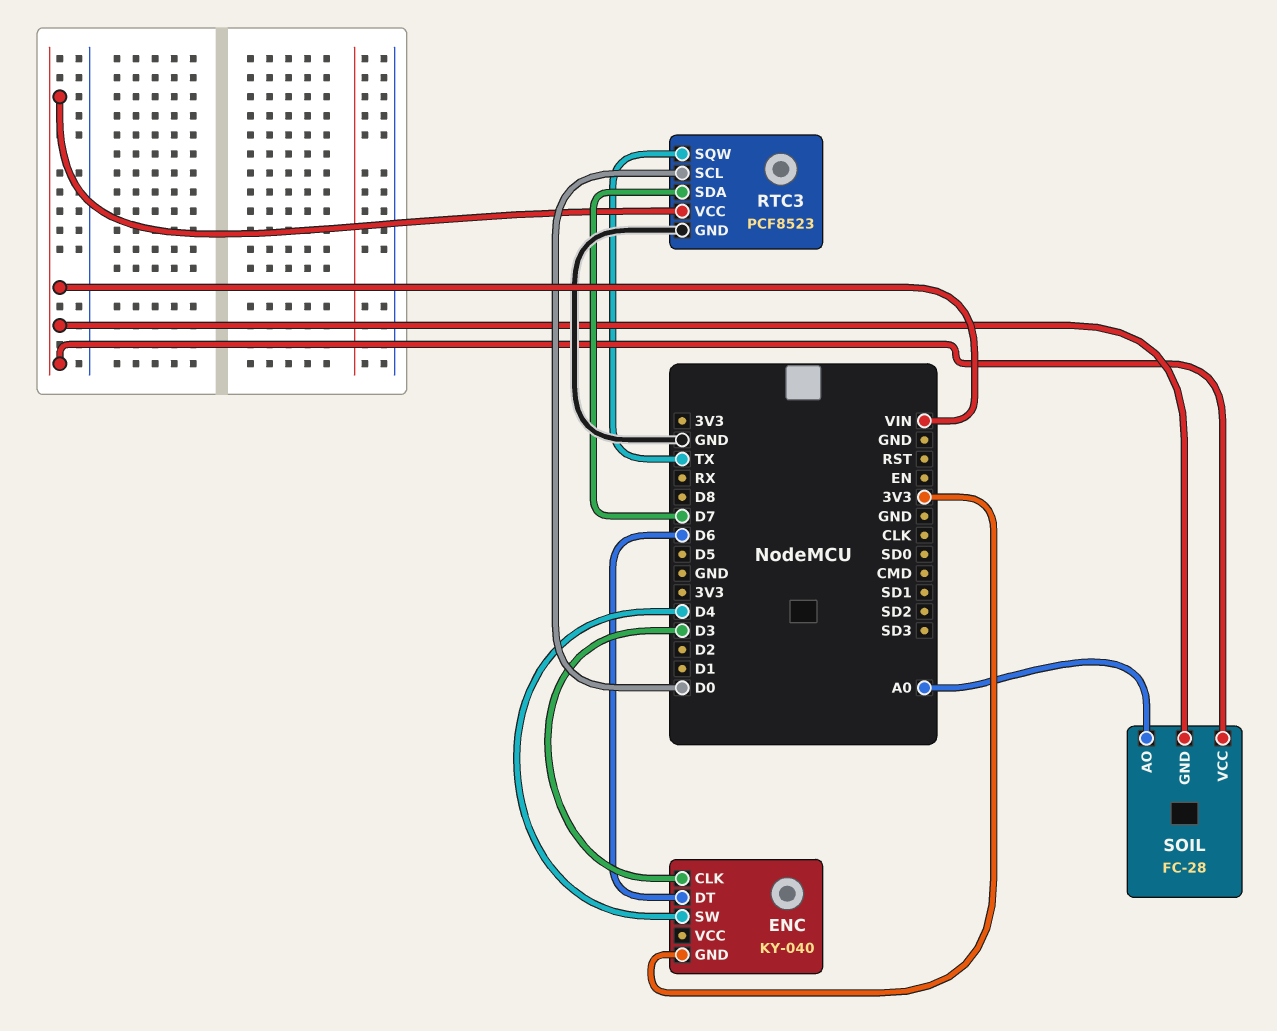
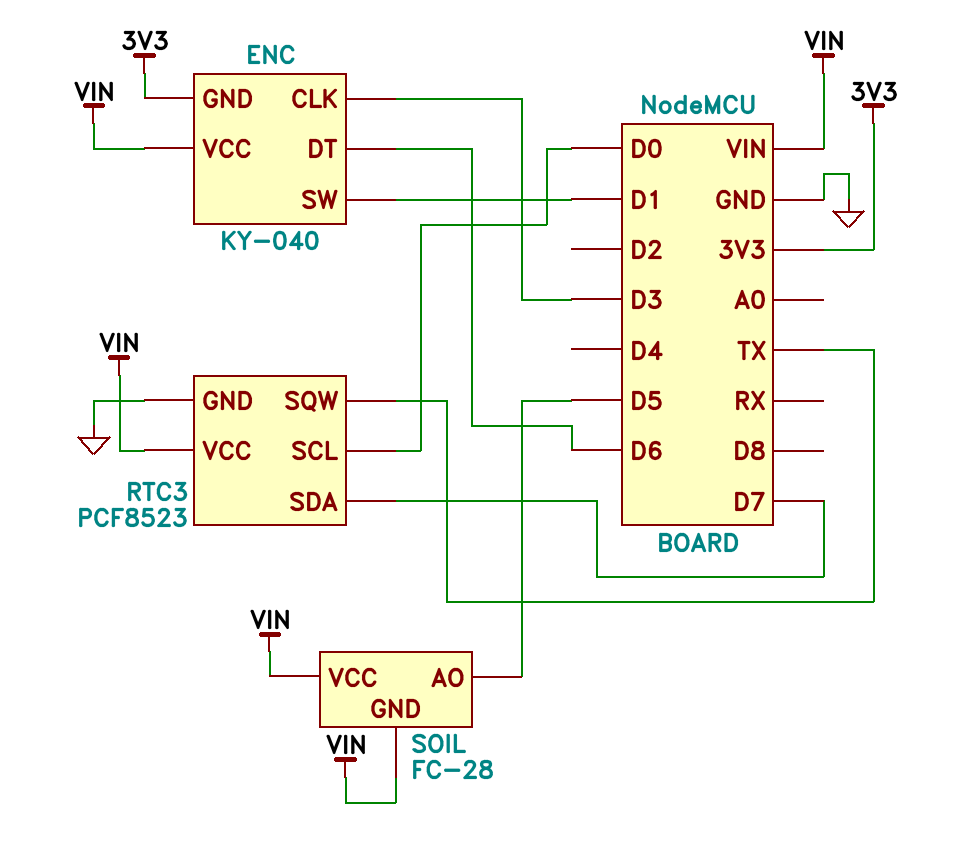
ENC pin SW: D4 -> D1
ENC pin VCC: none -> VIN
SOIL pin AO: A0 -> D5

